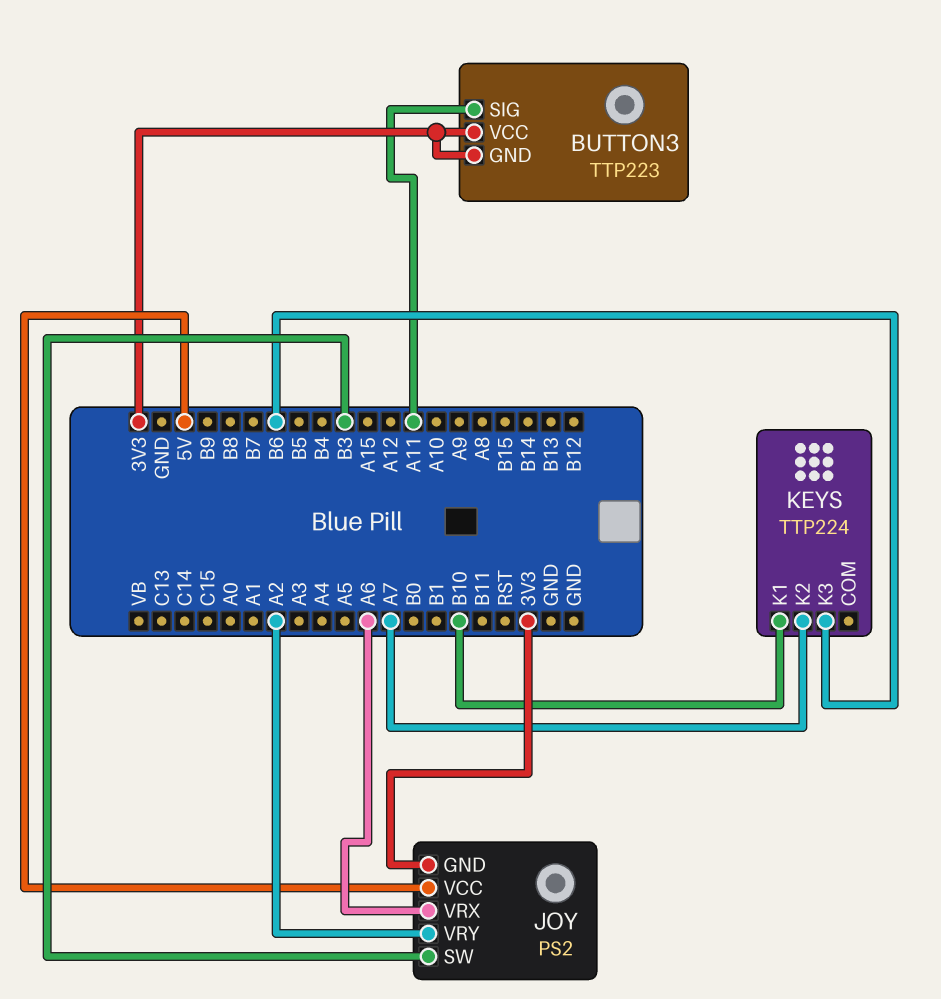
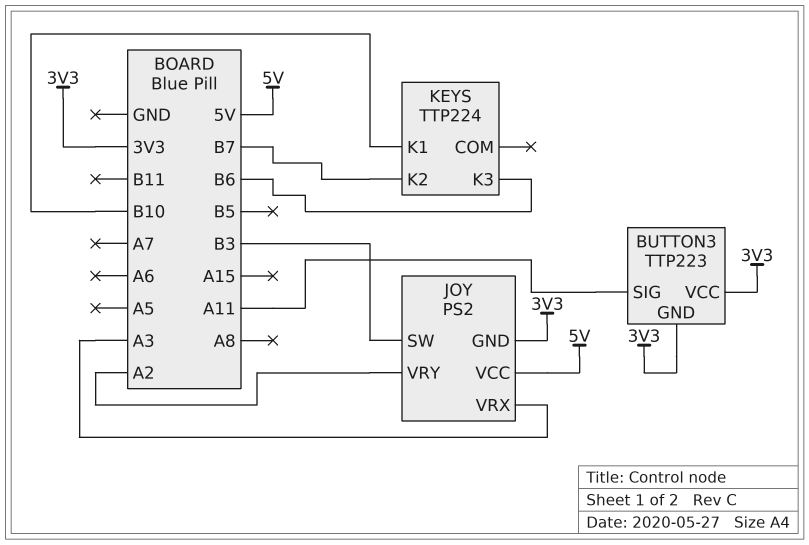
JOY pin VRX: A6 -> A3
KEYS pin K2: A7 -> B7

